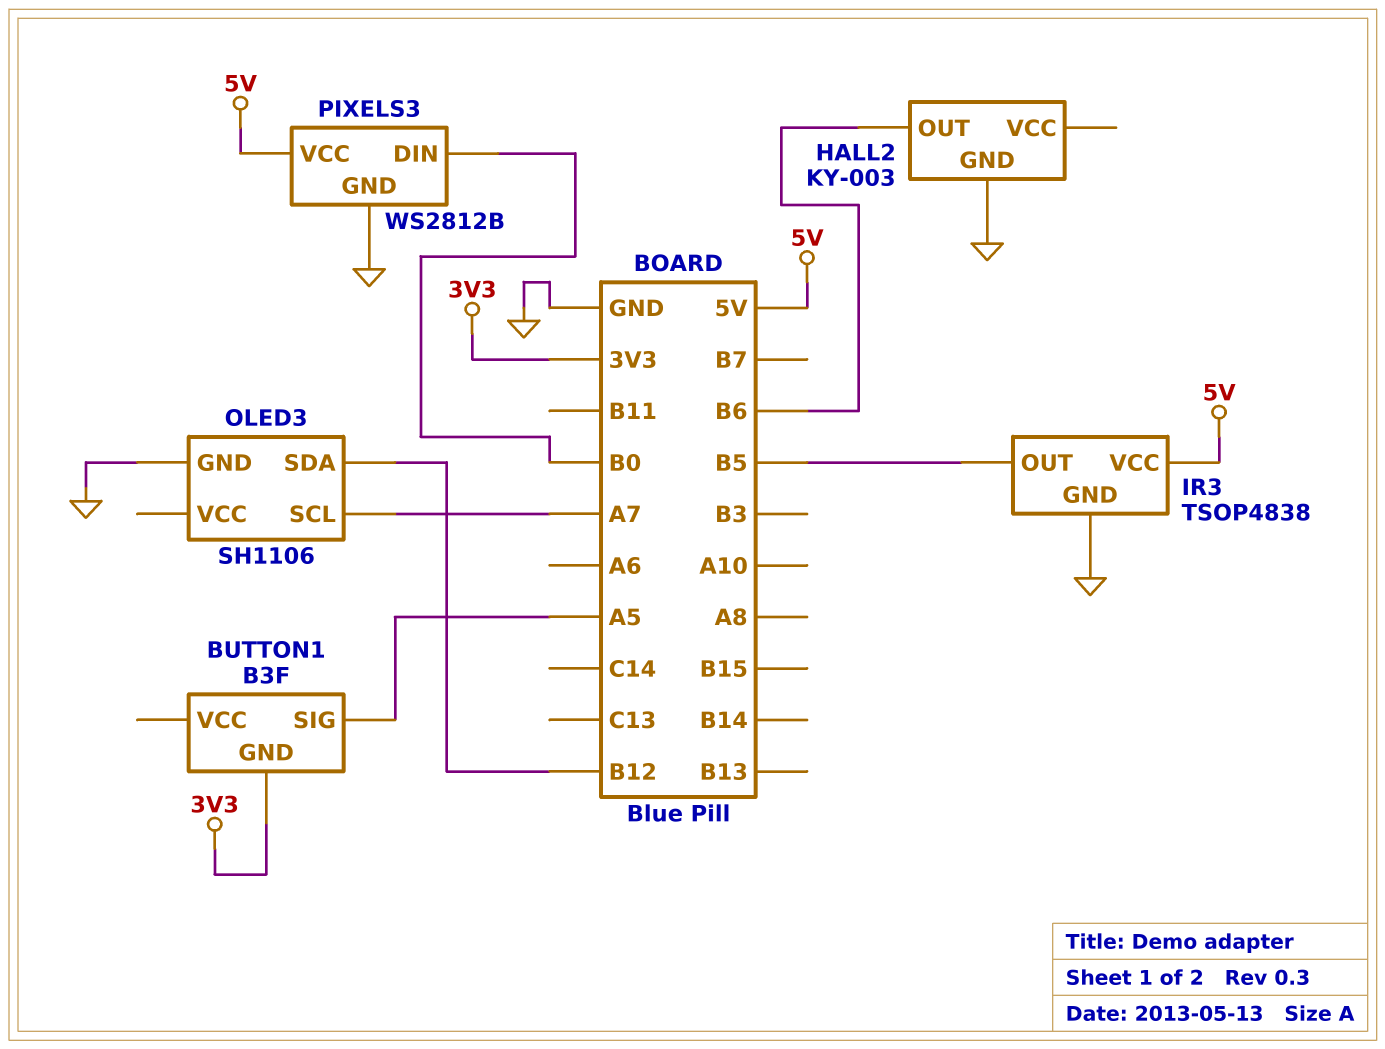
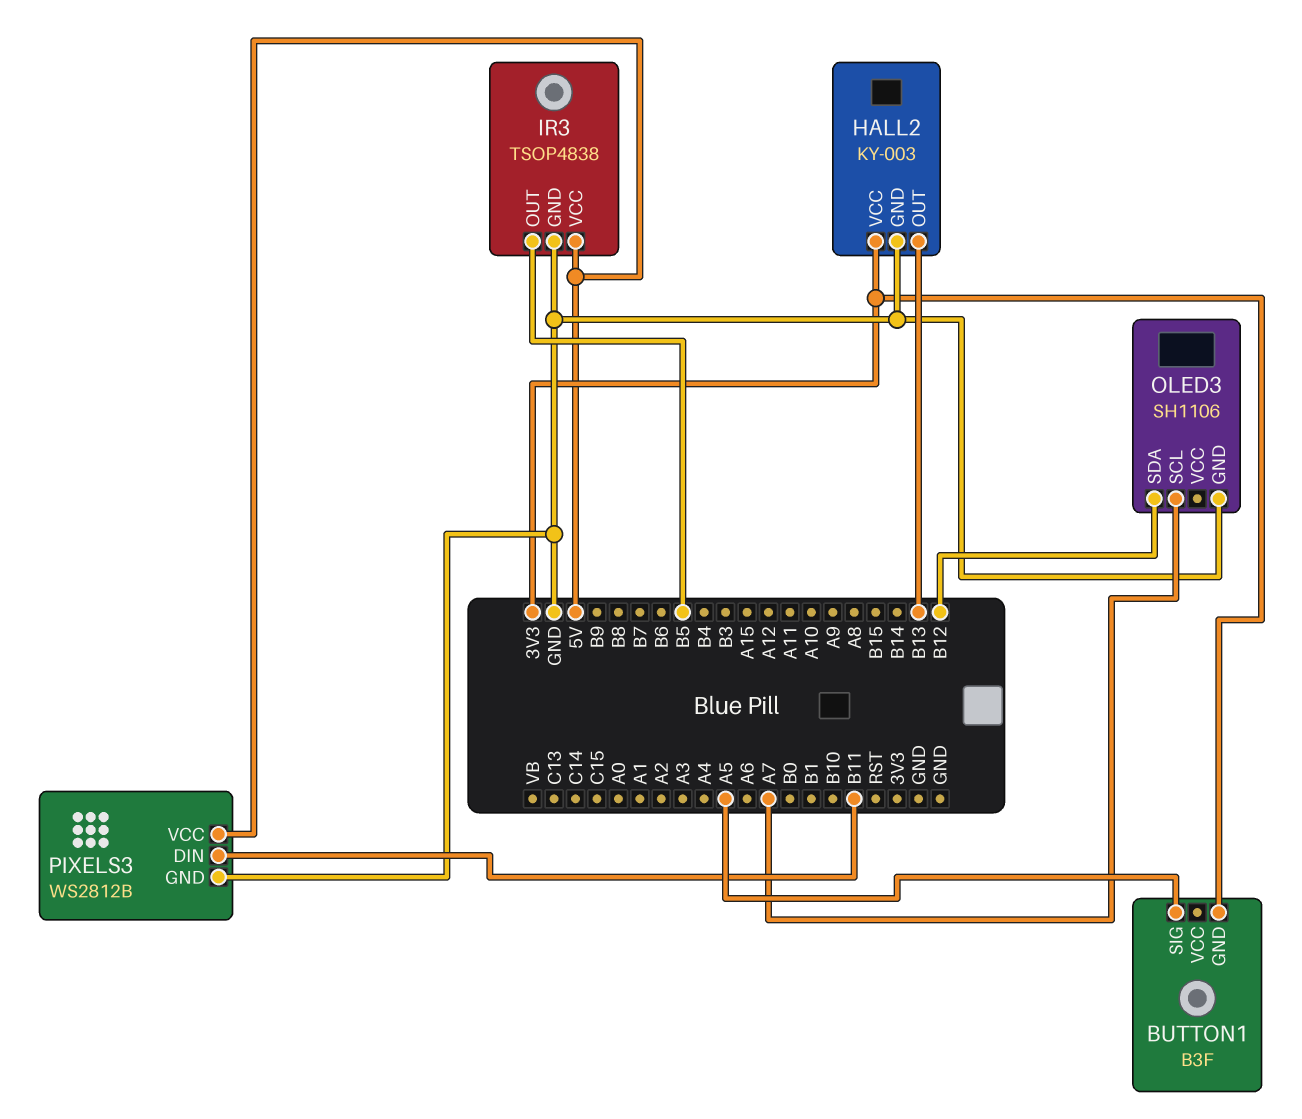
HALL2 pin OUT: B6 -> B13
HALL2 pin VCC: none -> 3V3
PIXELS3 pin DIN: B0 -> B11

